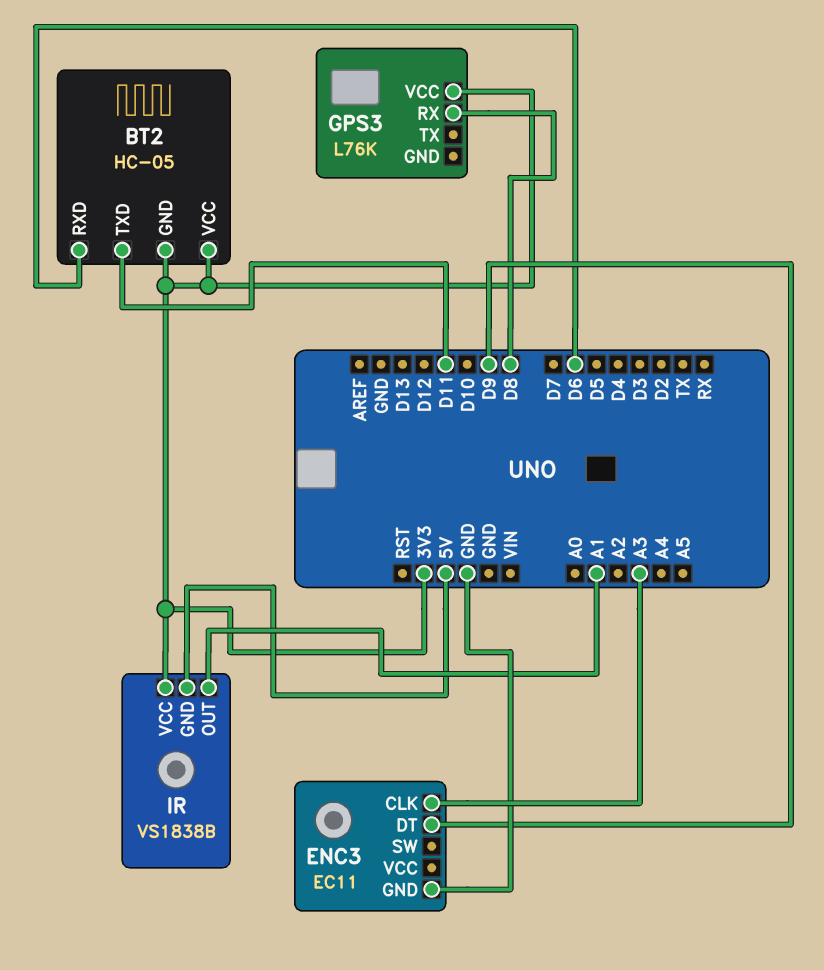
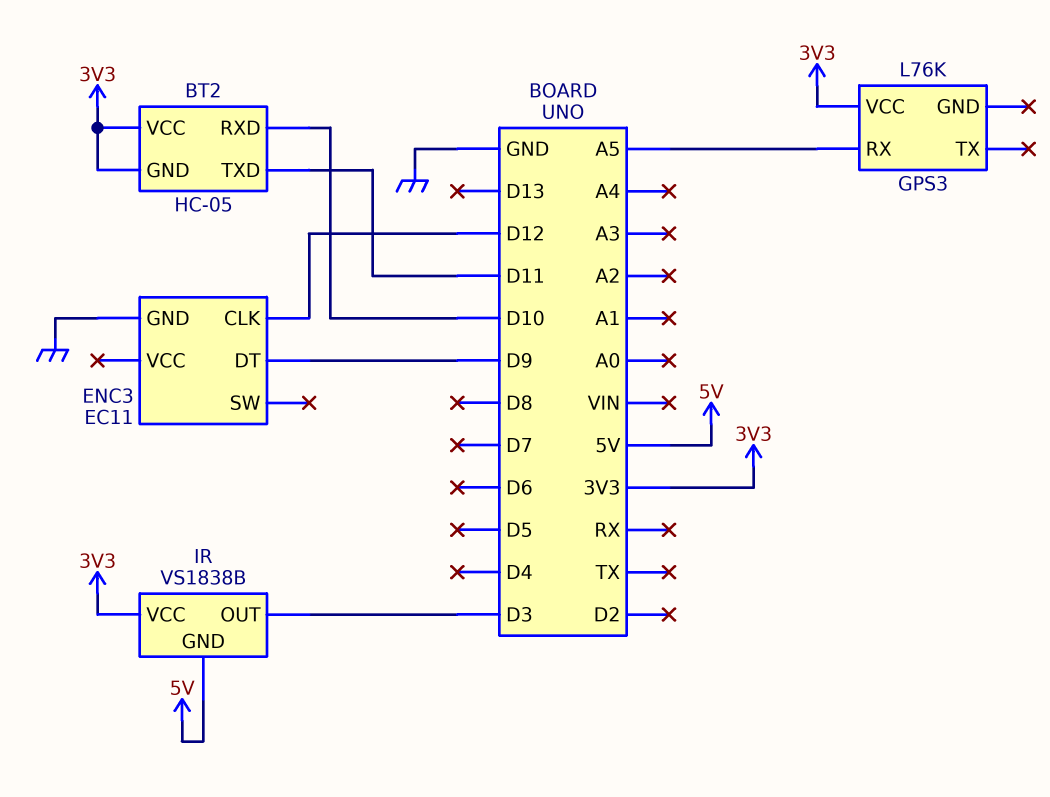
BT2 pin RXD: D6 -> D10
ENC3 pin CLK: A3 -> D12
GPS3 pin RX: D8 -> A5
IR pin OUT: A1 -> D3

